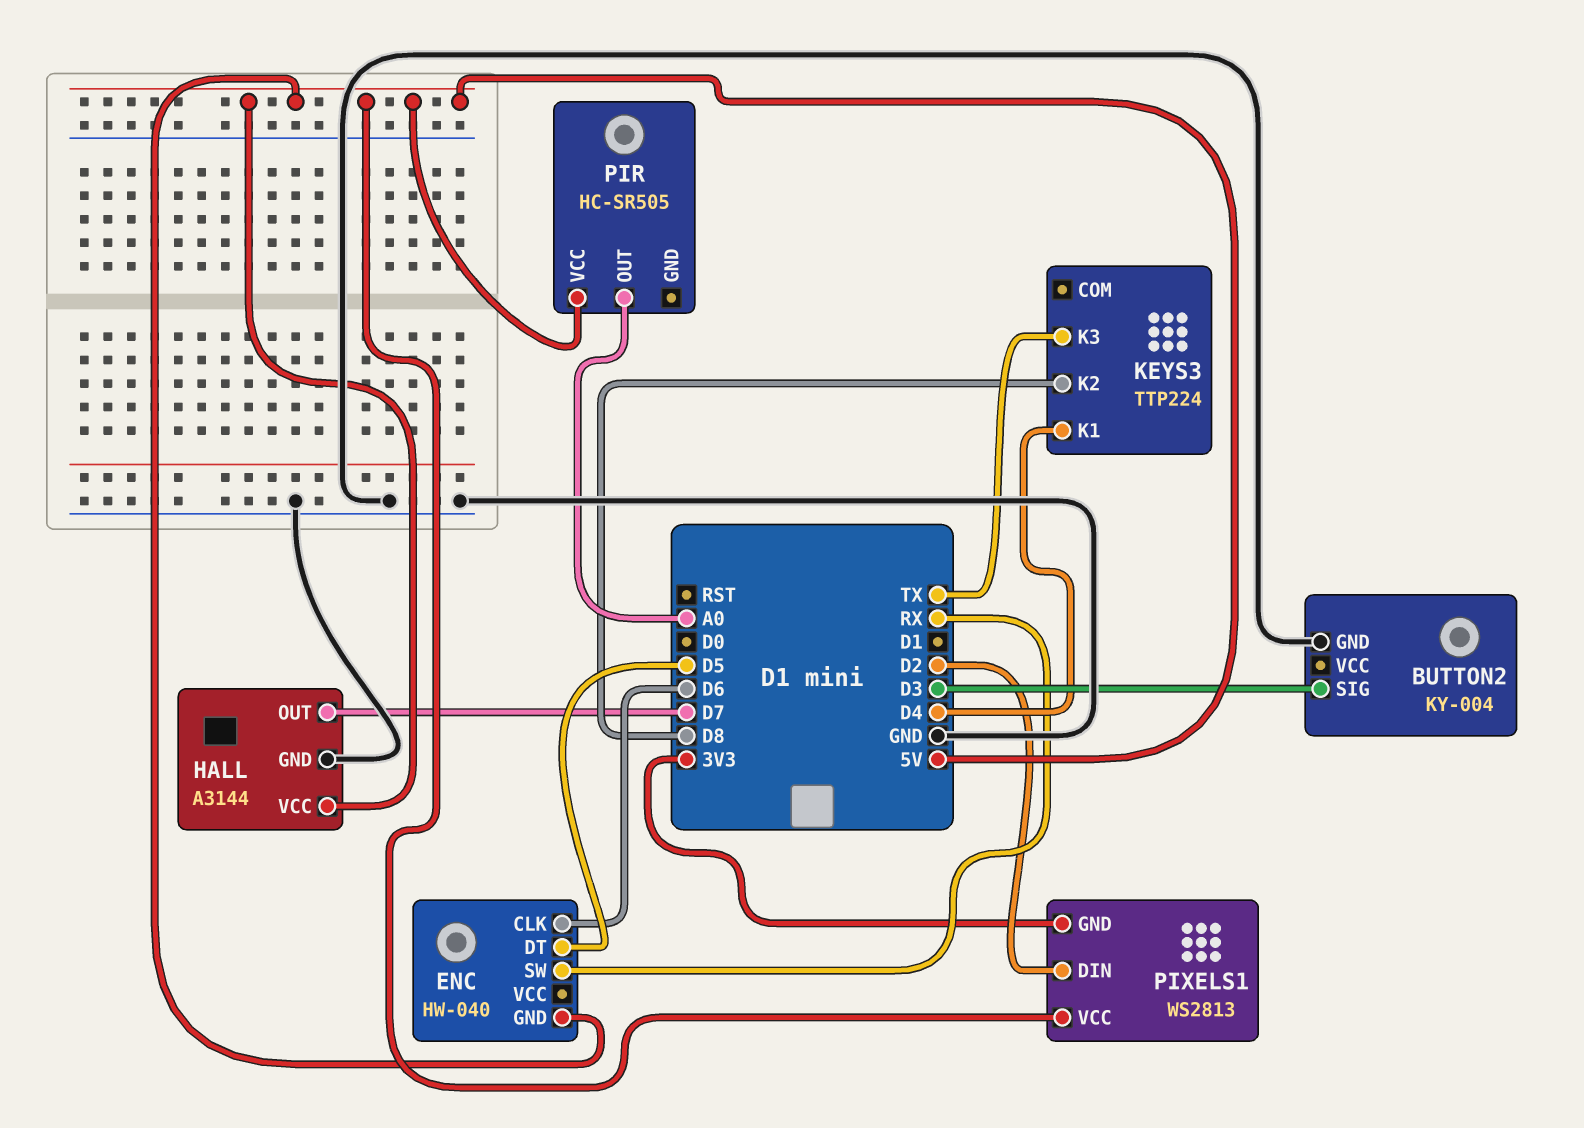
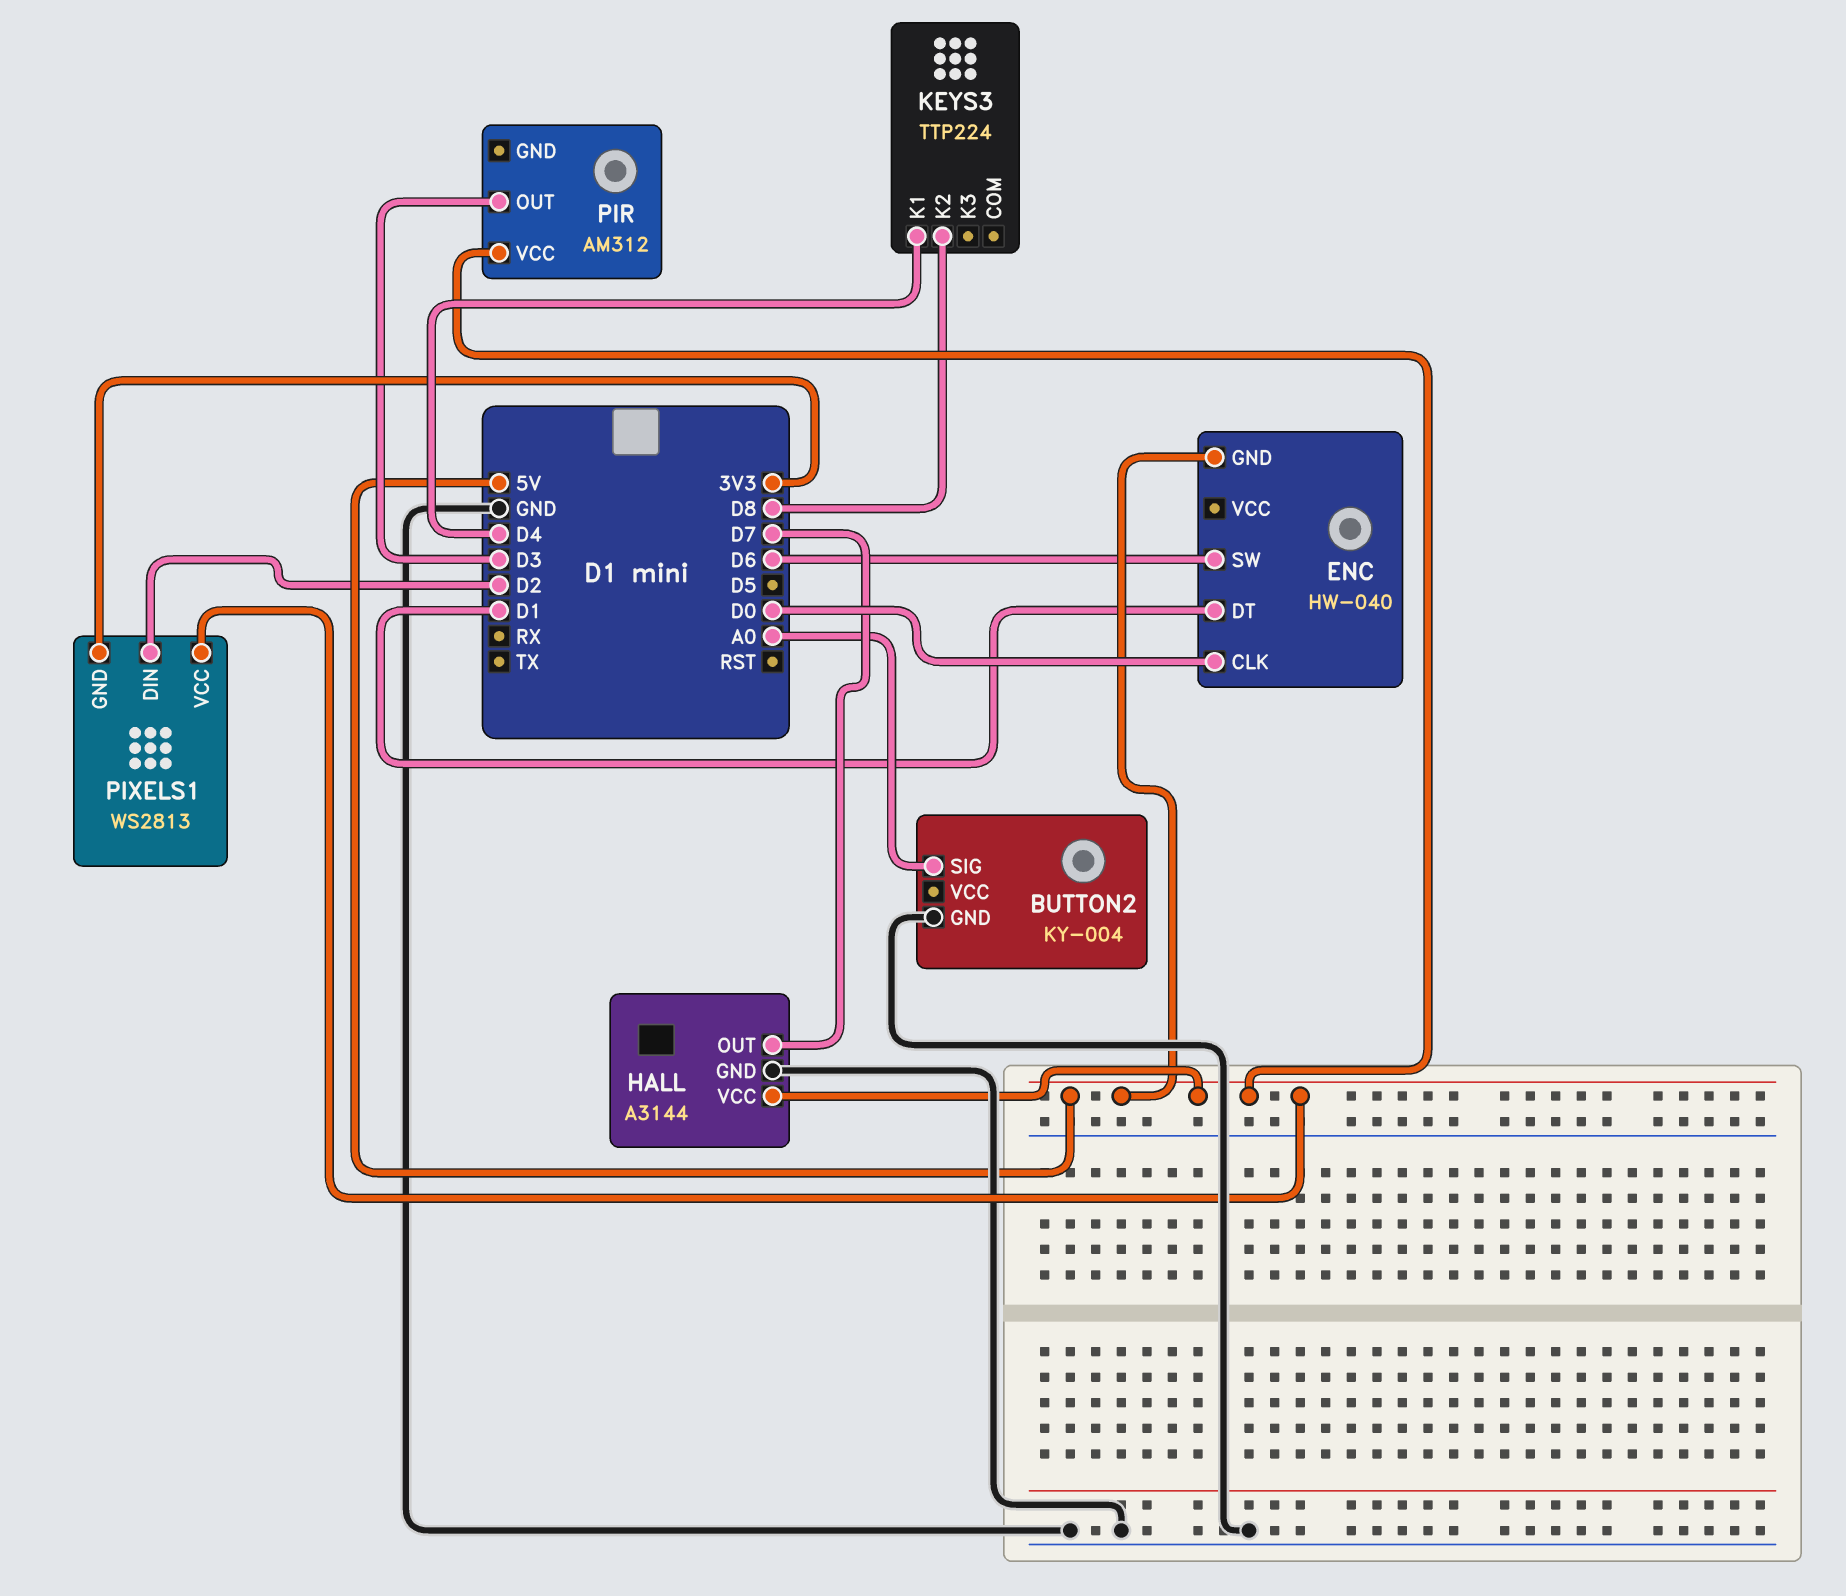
BUTTON2 pin SIG: D3 -> A0
ENC pin CLK: D6 -> D0
ENC pin DT: D5 -> D1
ENC pin SW: RX -> D6
KEYS3 pin K3: TX -> none
PIR: HC-SR505 -> AM312
PIR pin OUT: A0 -> D3

